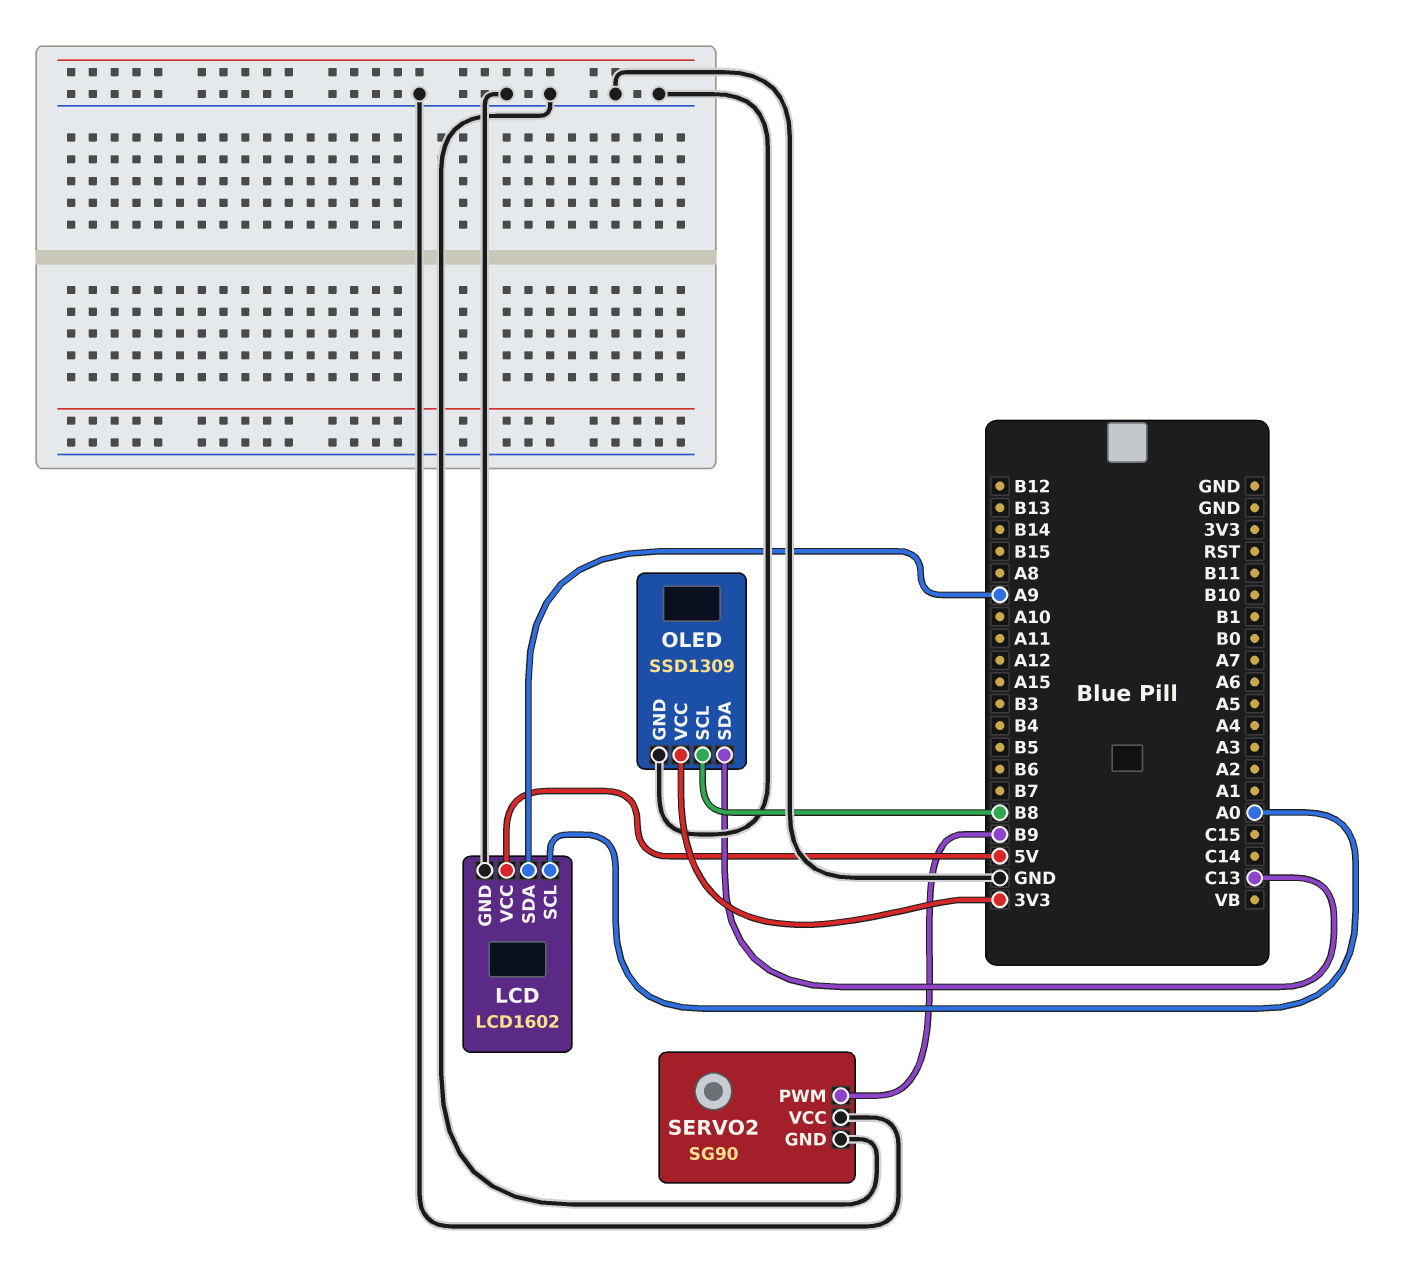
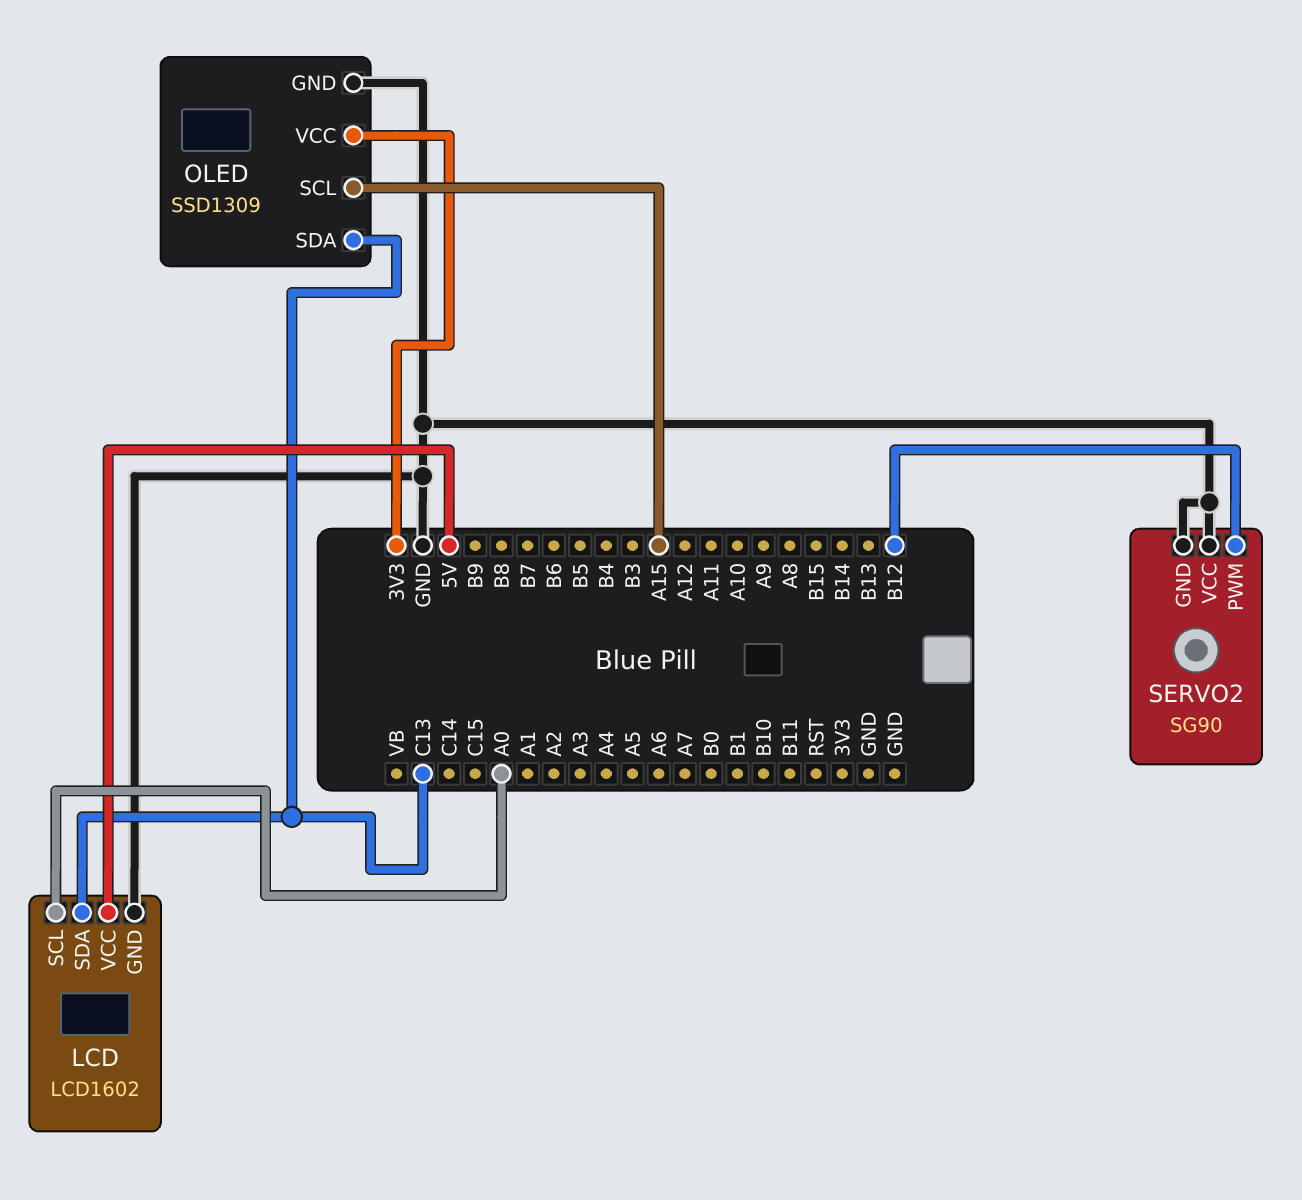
LCD pin SDA: A9 -> C13
OLED pin SCL: B8 -> A15
SERVO2 pin PWM: B9 -> B12

